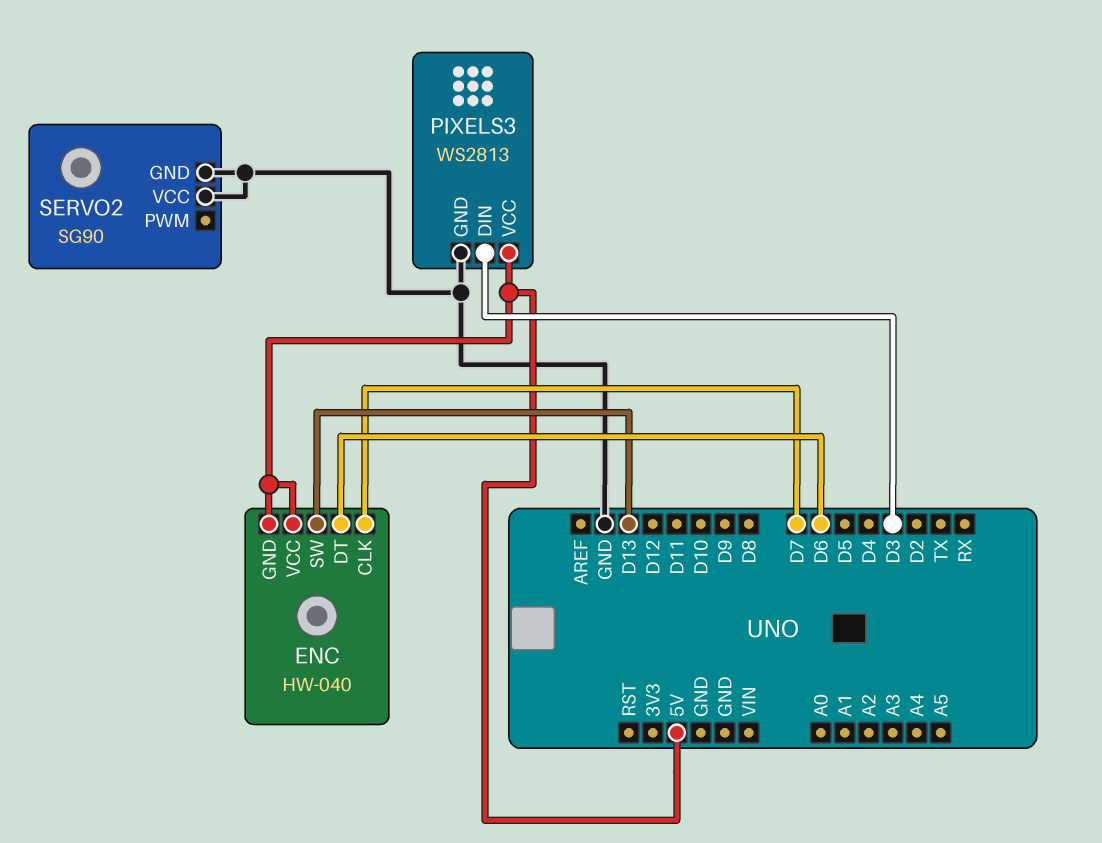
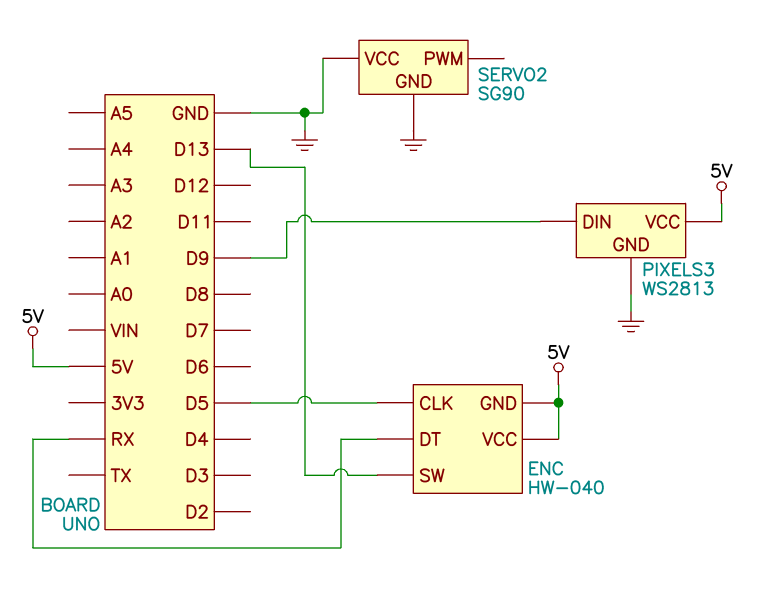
ENC pin CLK: D7 -> D5
ENC pin DT: D6 -> RX
PIXELS3 pin DIN: D3 -> D9

